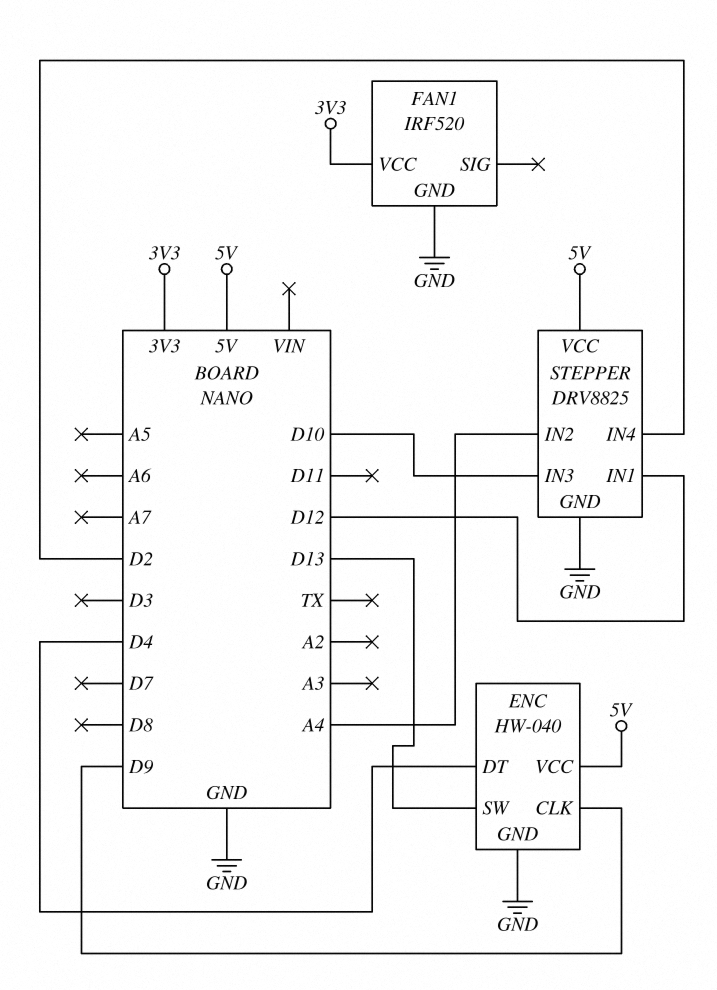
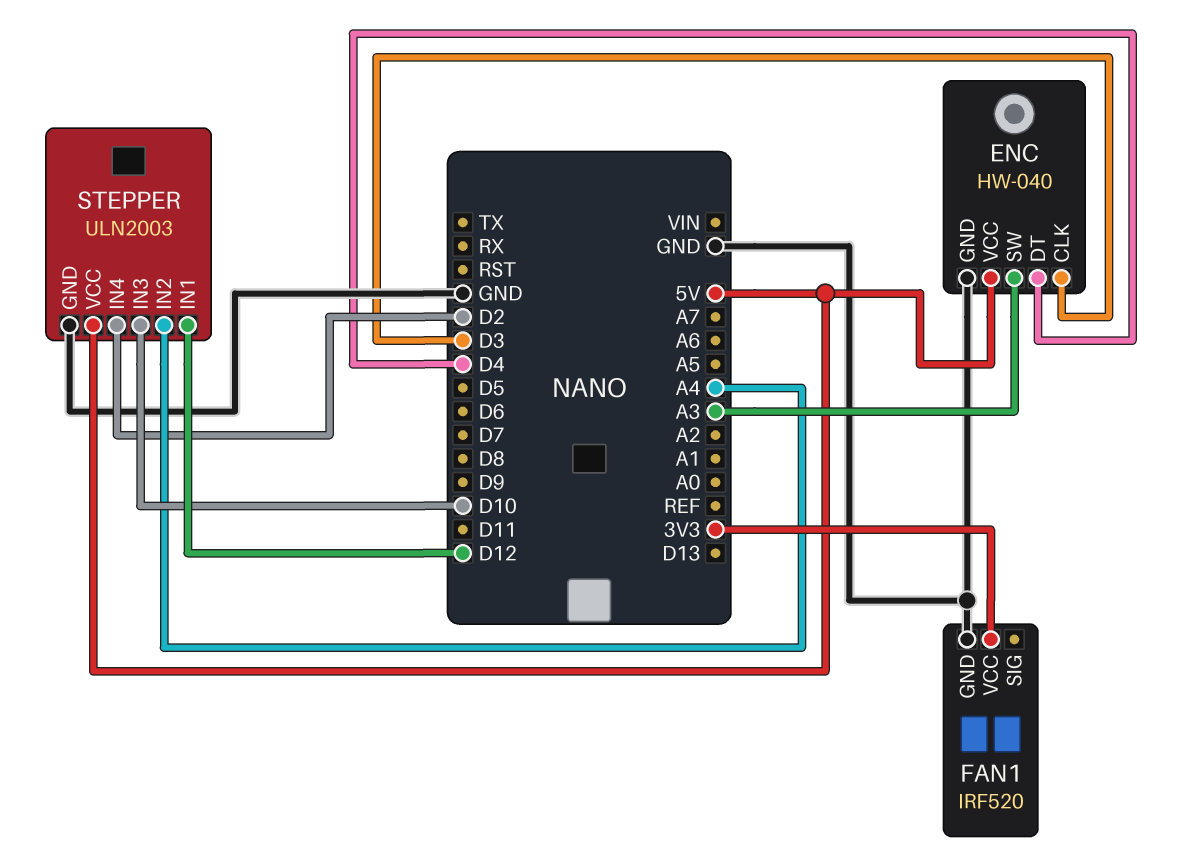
ENC pin CLK: D9 -> D3
ENC pin SW: D13 -> A3
STEPPER: DRV8825 -> ULN2003

